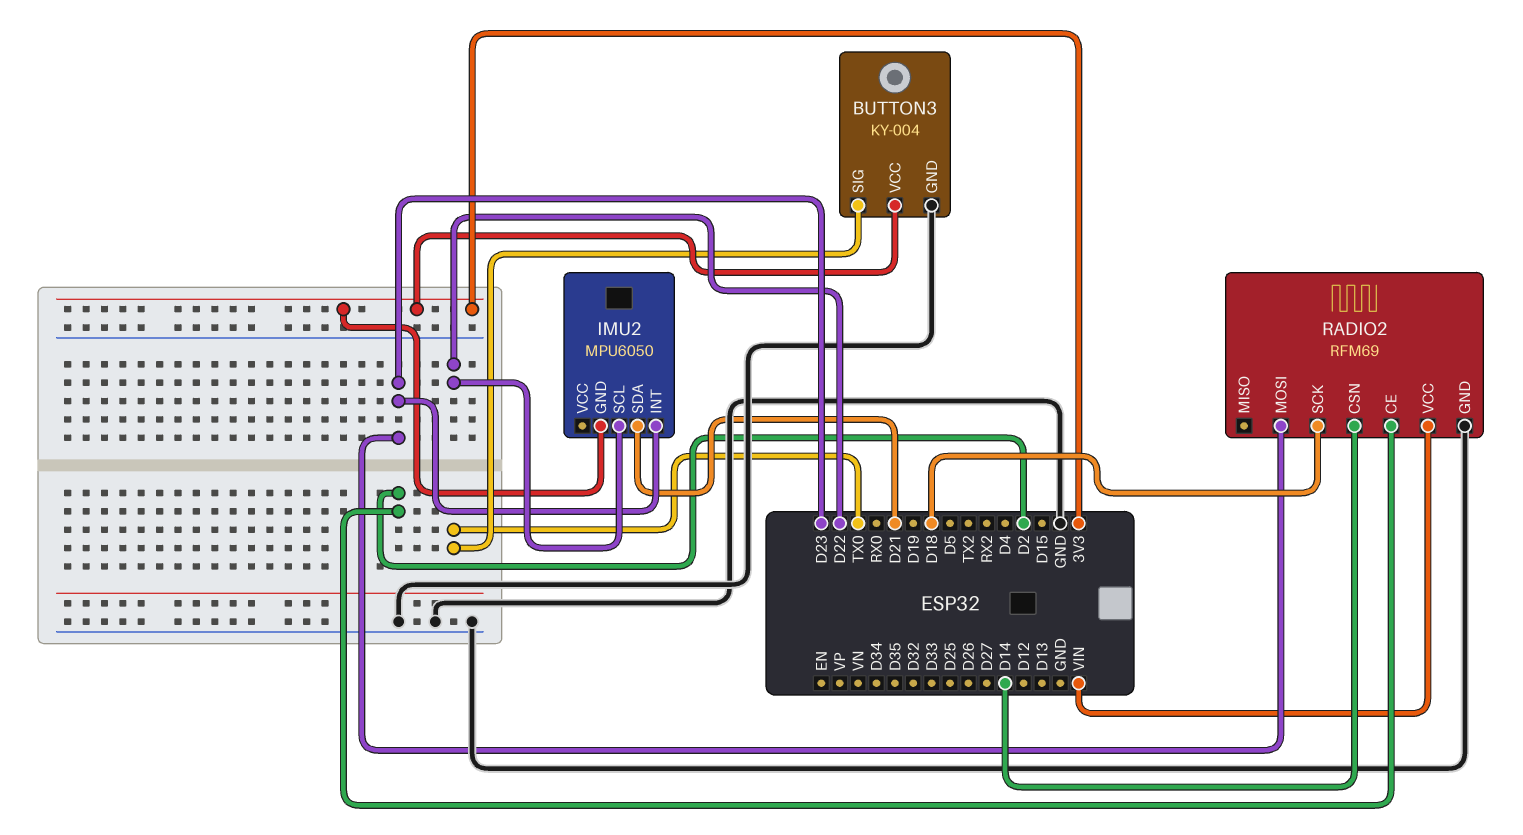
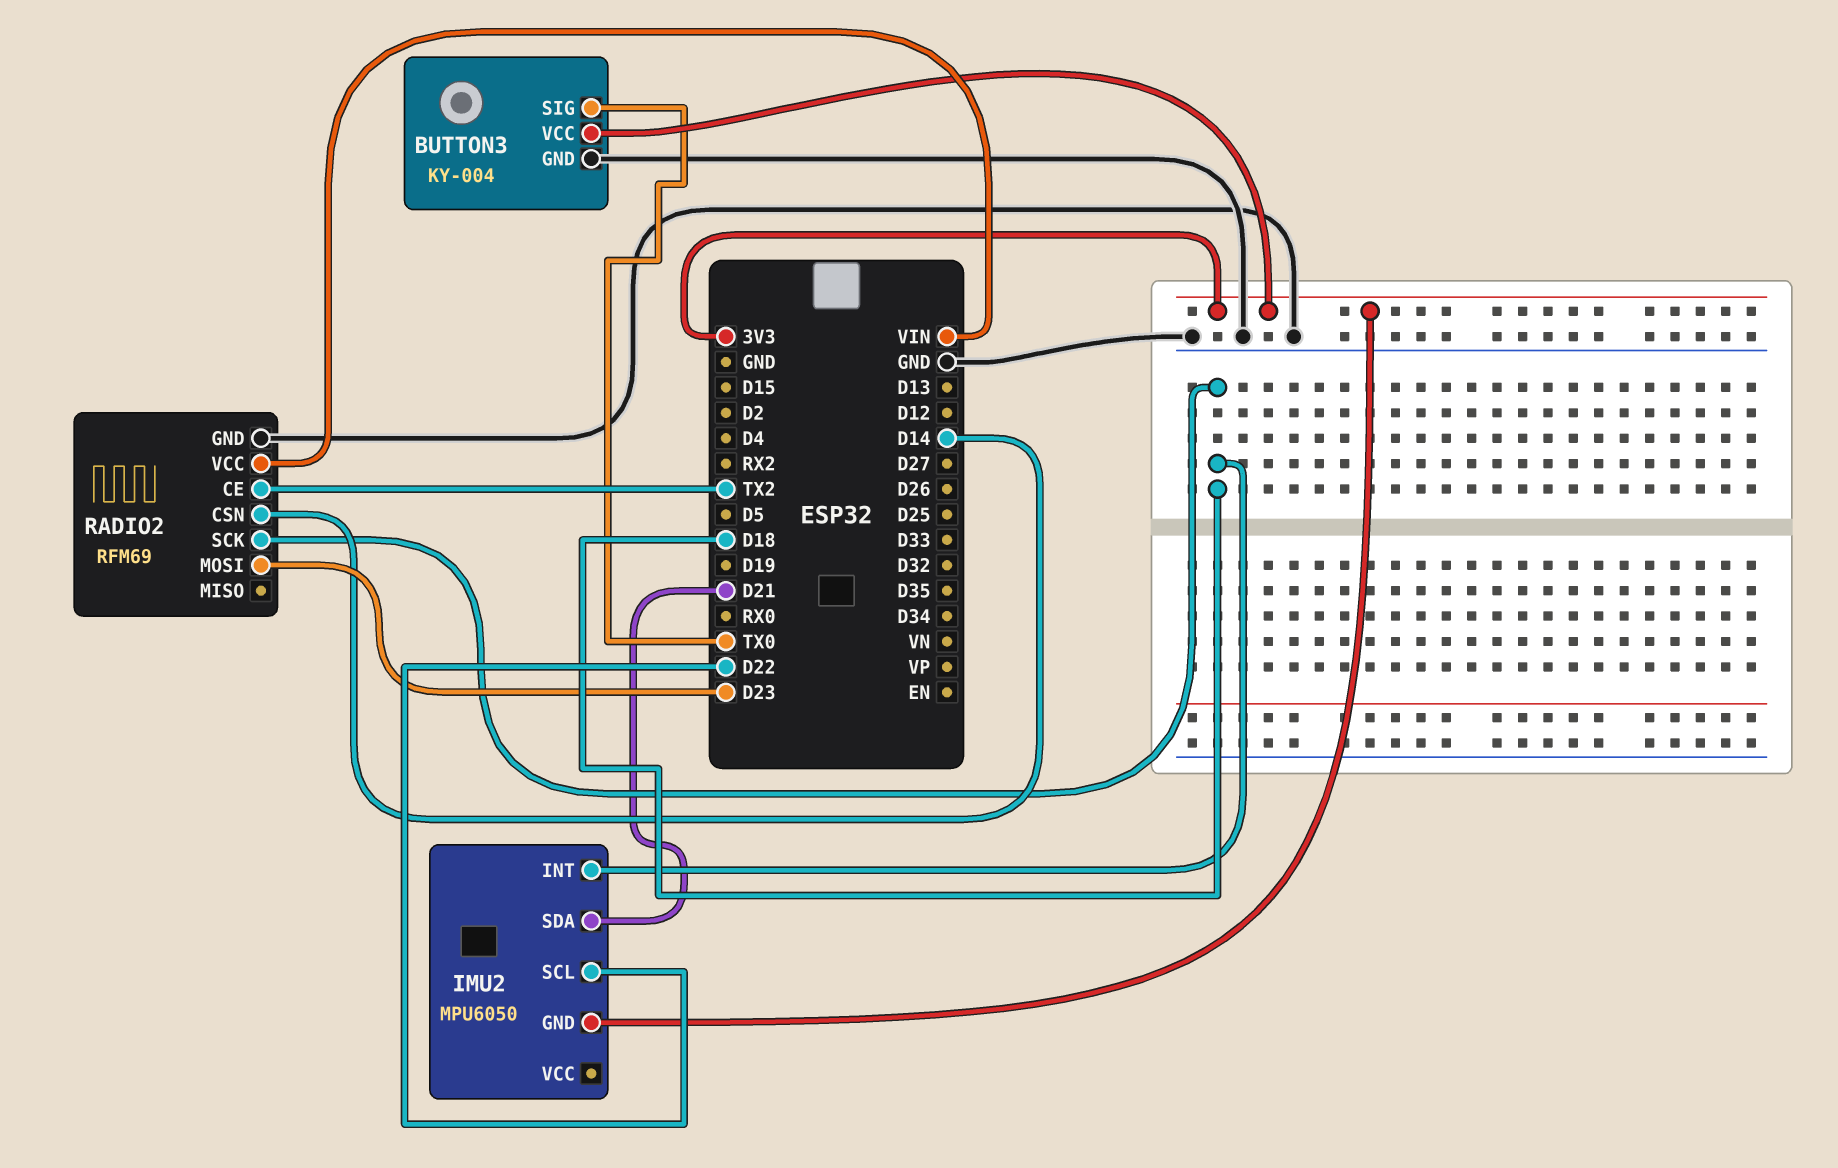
IMU2 pin INT: D23 -> D18
RADIO2 pin CE: D2 -> TX2

